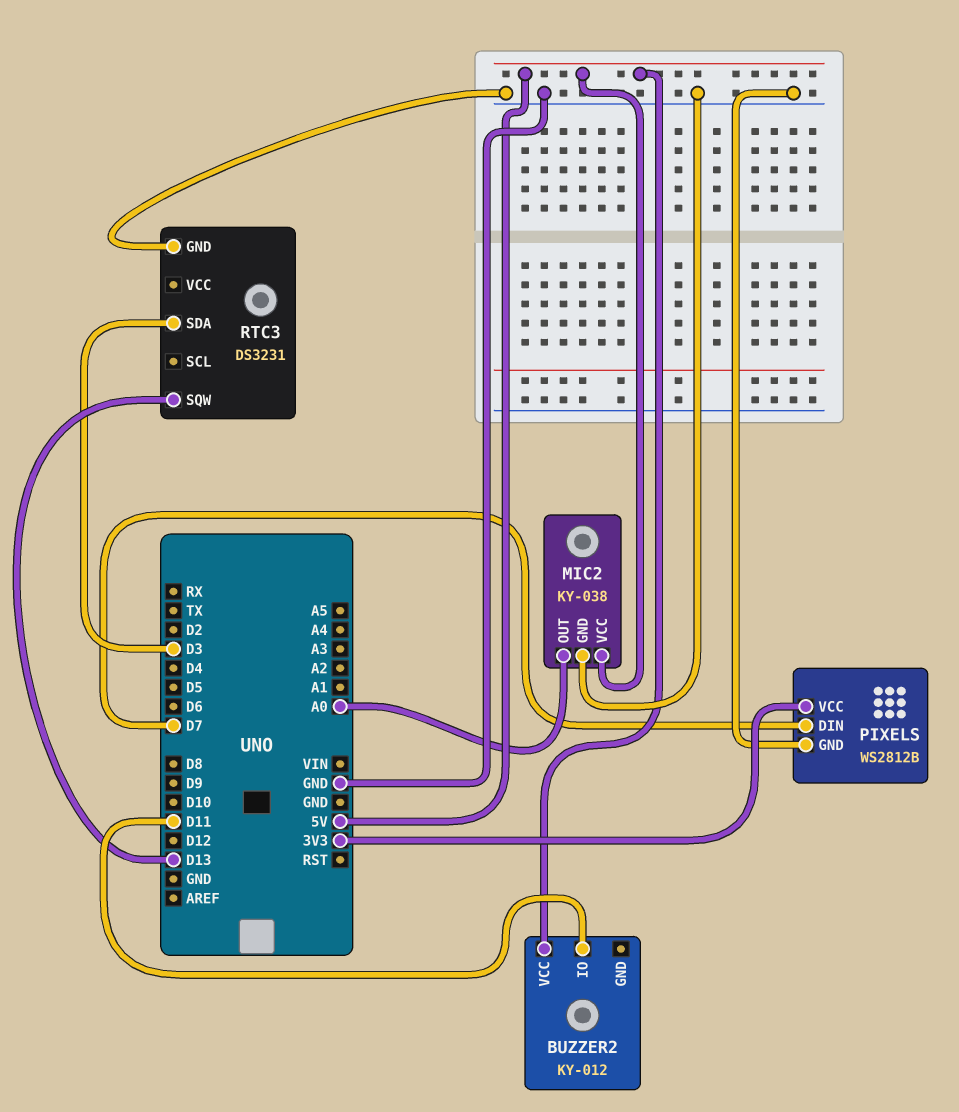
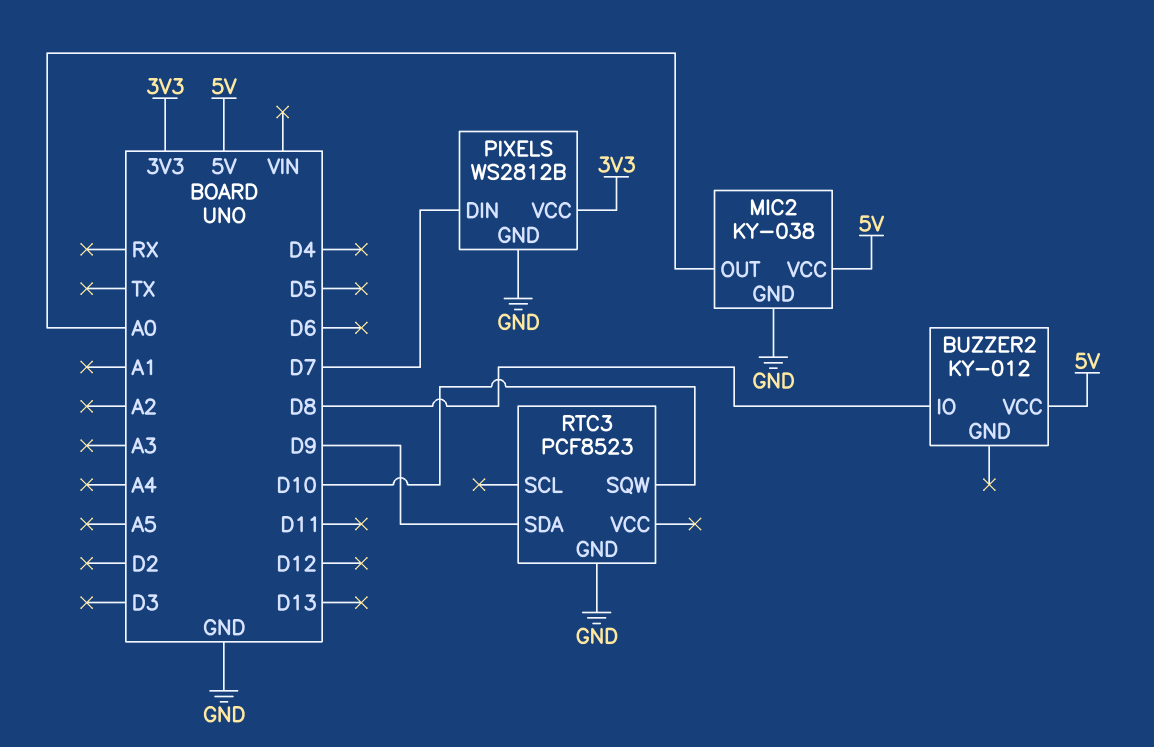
BUZZER2 pin IO: D11 -> D8
RTC3: DS3231 -> PCF8523
RTC3 pin SDA: D3 -> D9
RTC3 pin SQW: D13 -> D10

